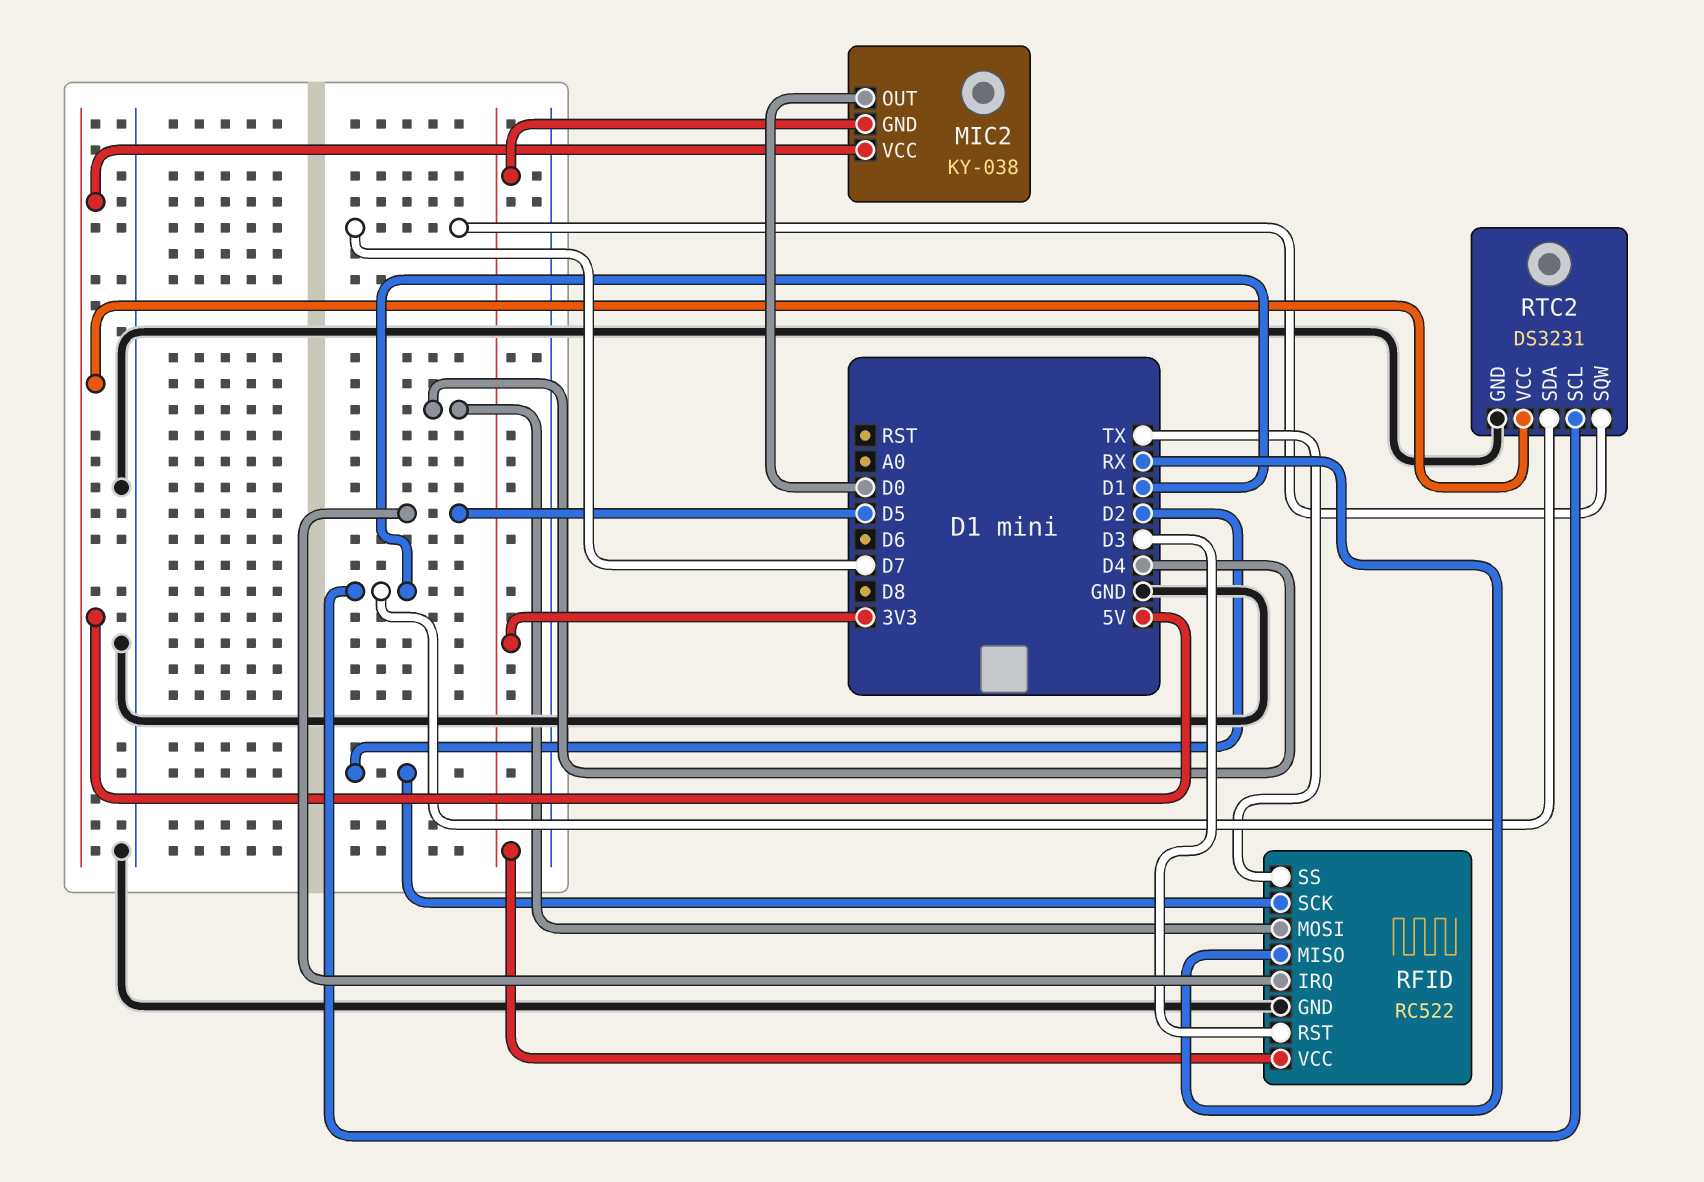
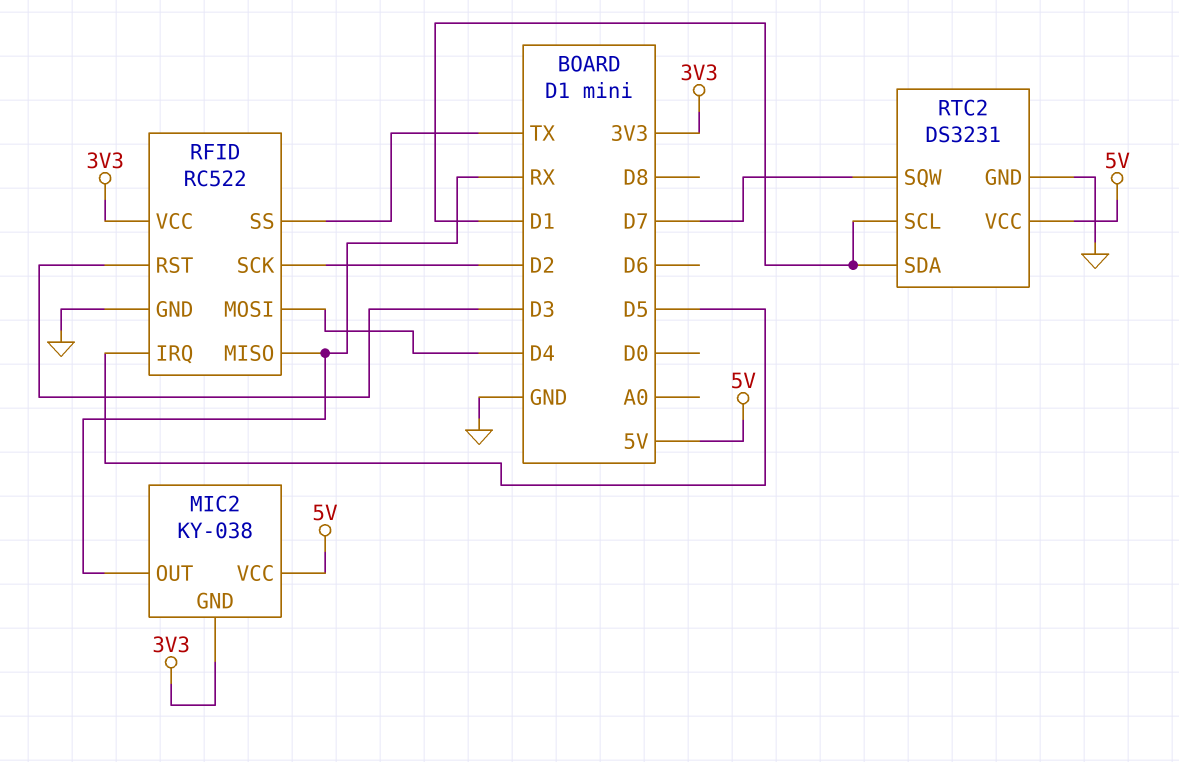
MIC2 pin OUT: D0 -> RX

